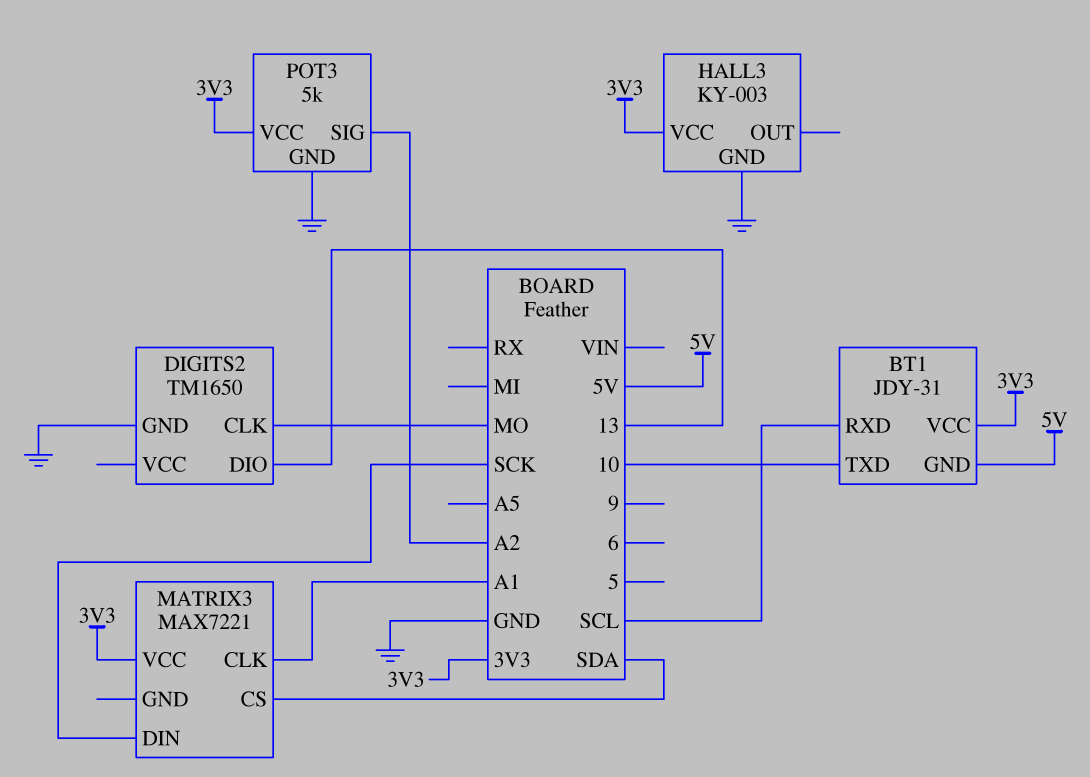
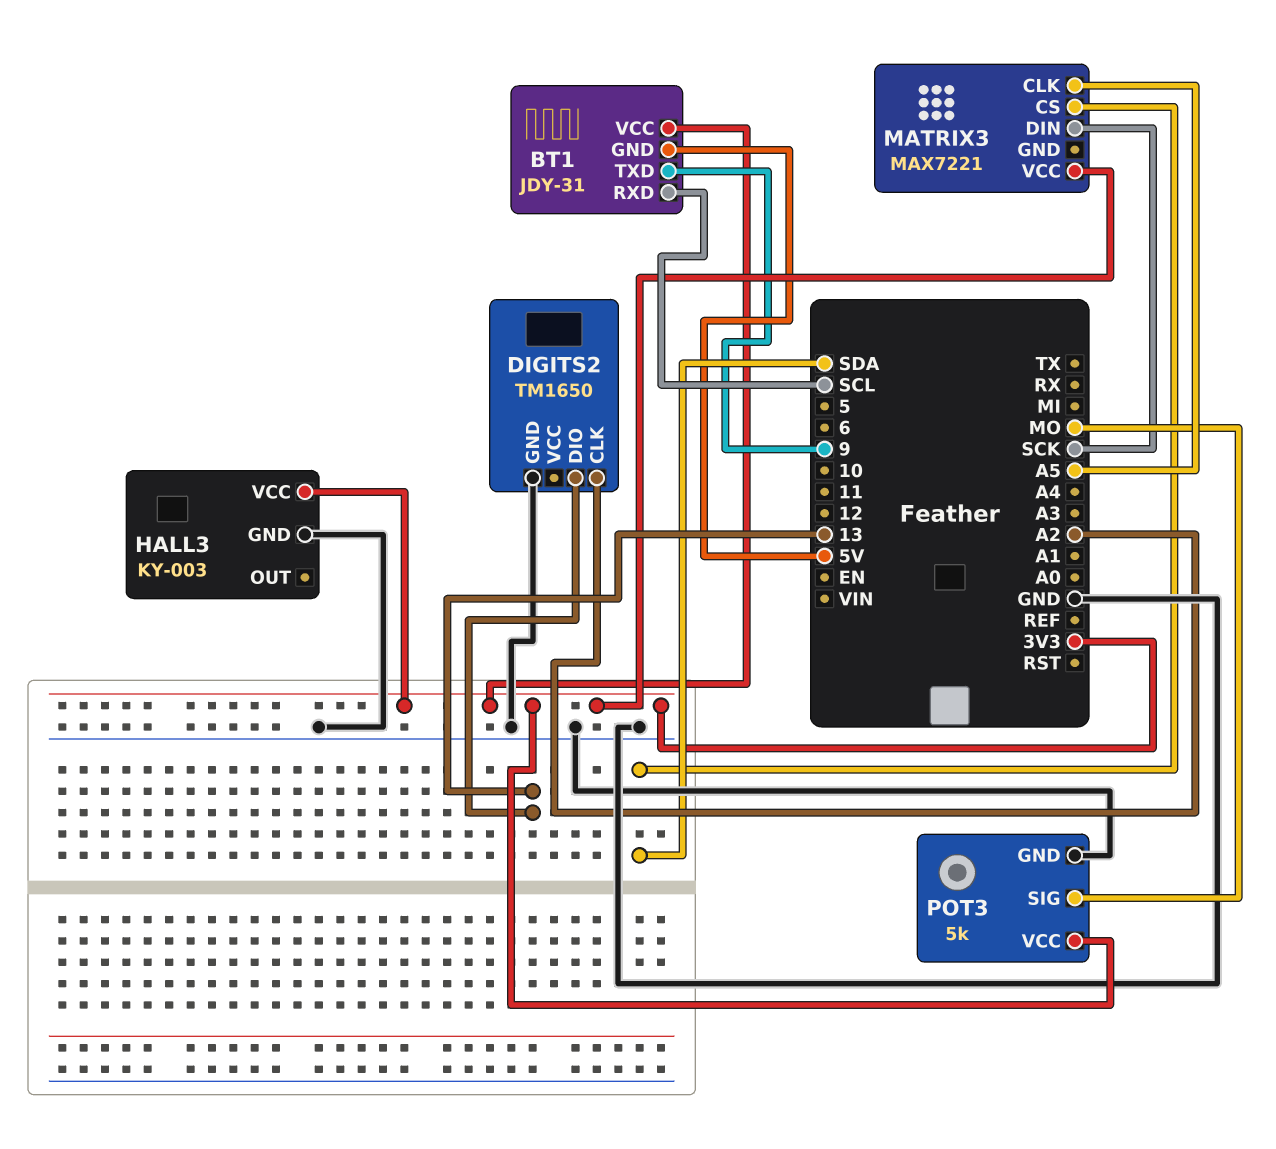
BT1 pin TXD: 10 -> 9
DIGITS2 pin CLK: MO -> A2
MATRIX3 pin CLK: A1 -> A5
POT3 pin SIG: A2 -> MO

